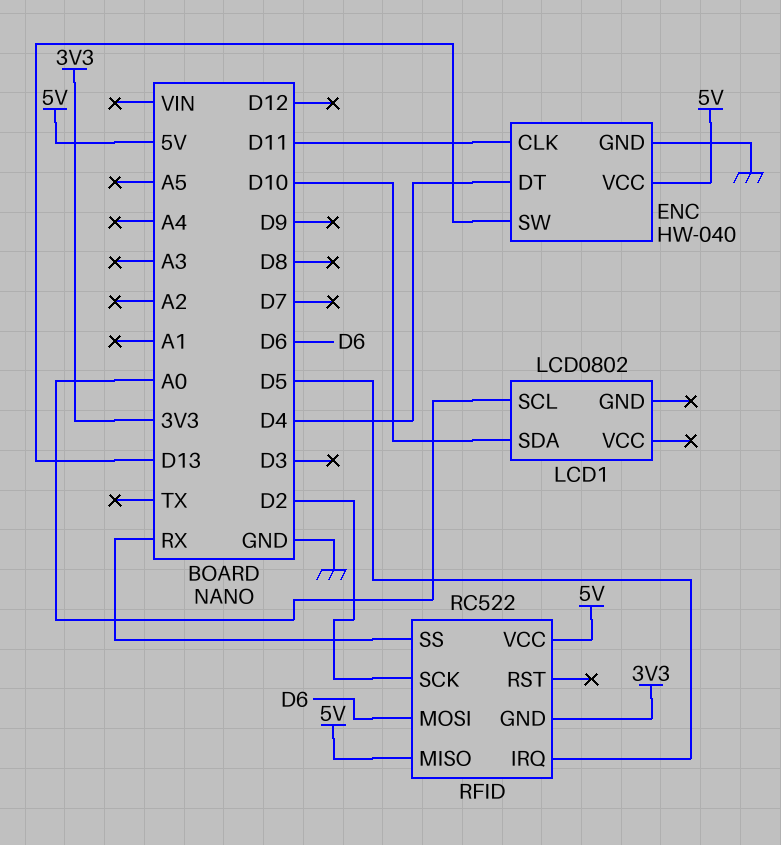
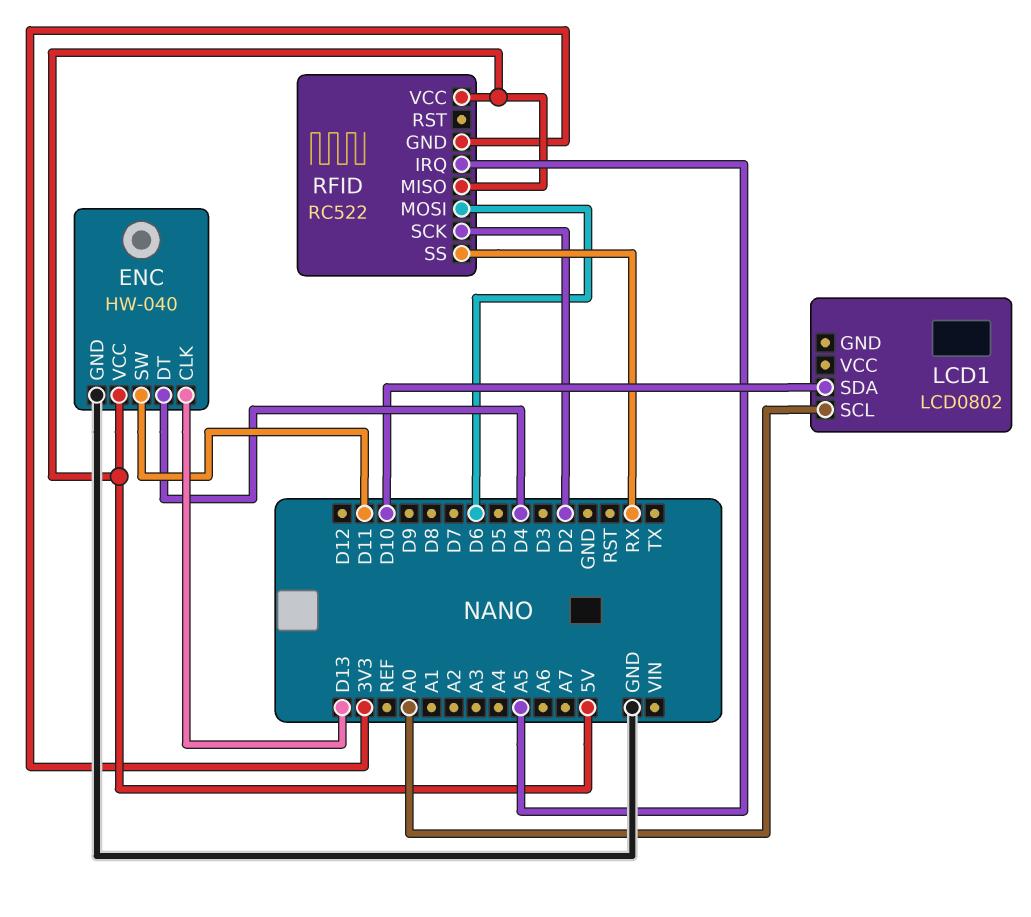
ENC pin CLK: D11 -> D13
ENC pin SW: D13 -> D11
RFID pin IRQ: D5 -> A5

